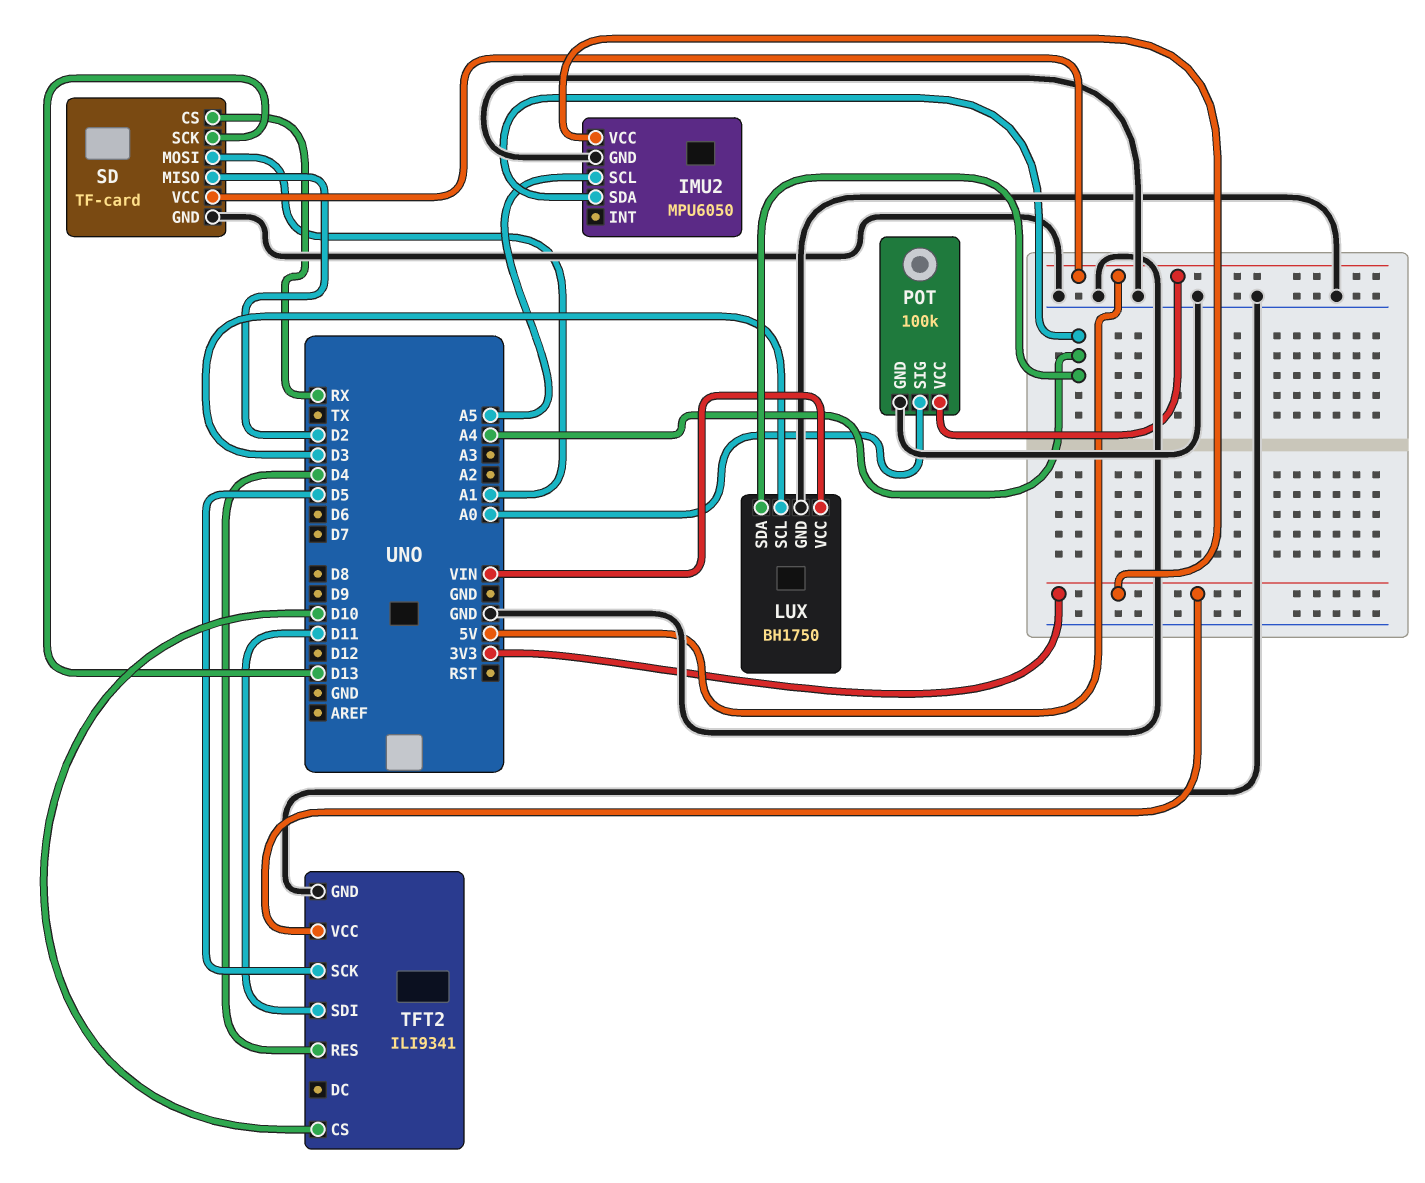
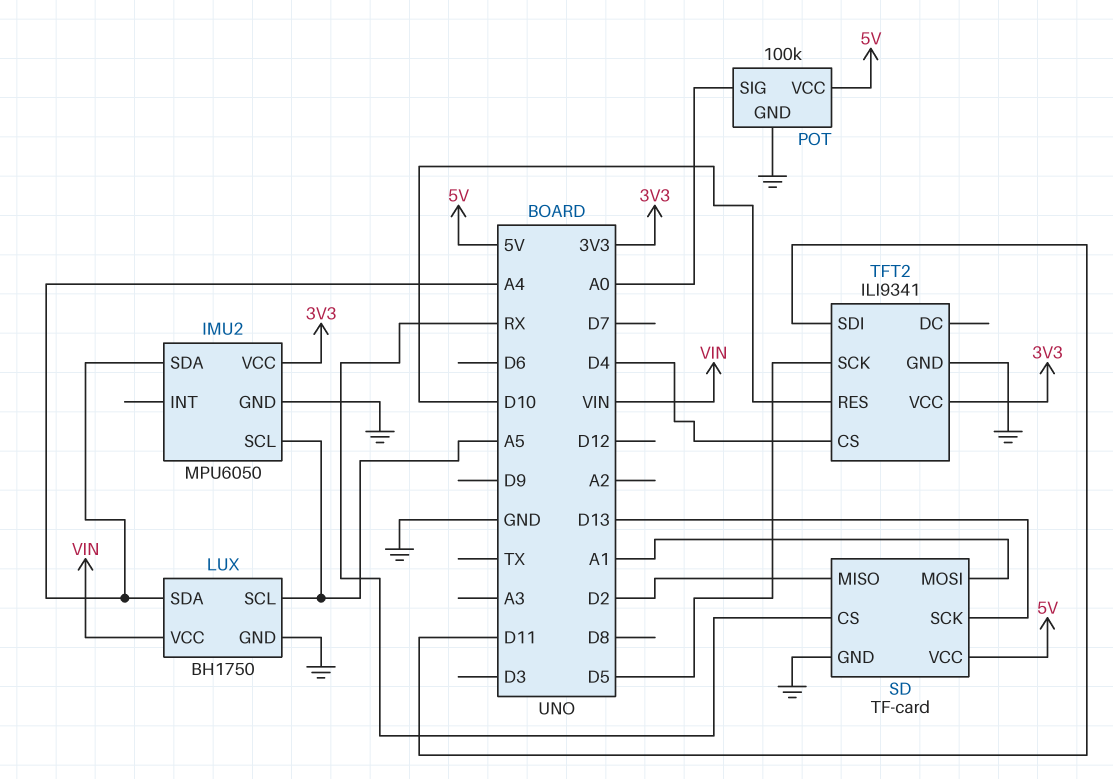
LUX pin SCL: D3 -> A5
TFT2 pin CS: D10 -> D4
TFT2 pin RES: D4 -> D10

